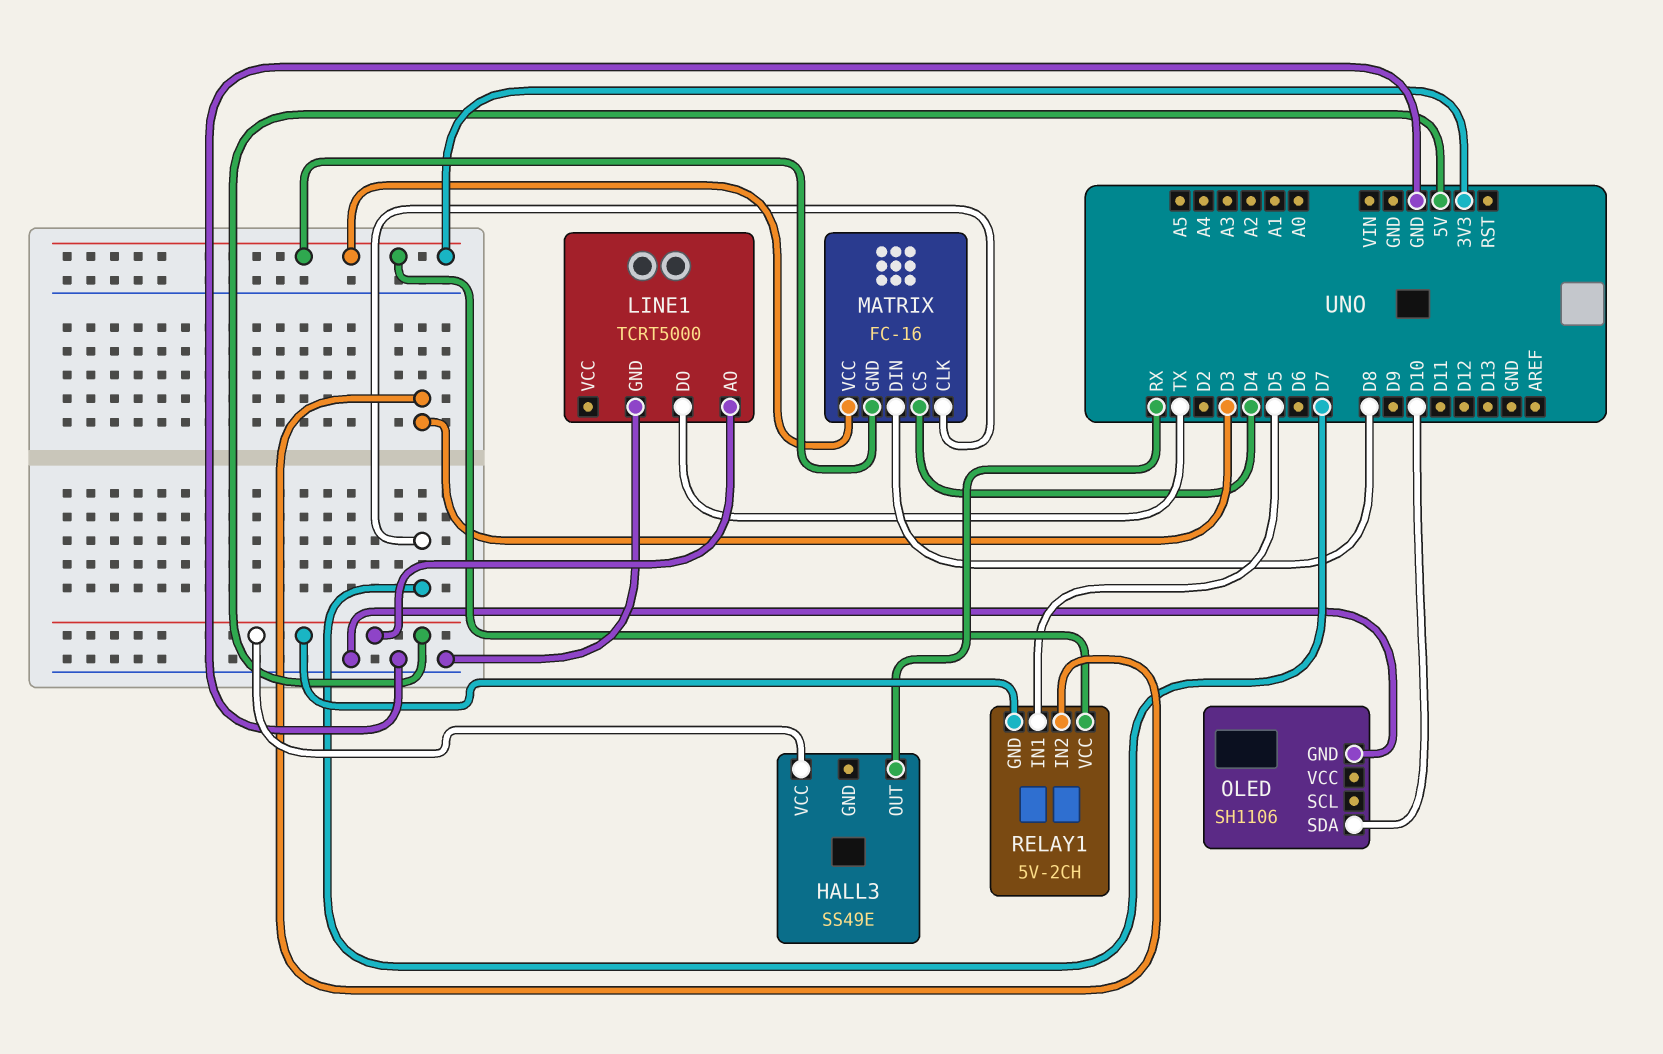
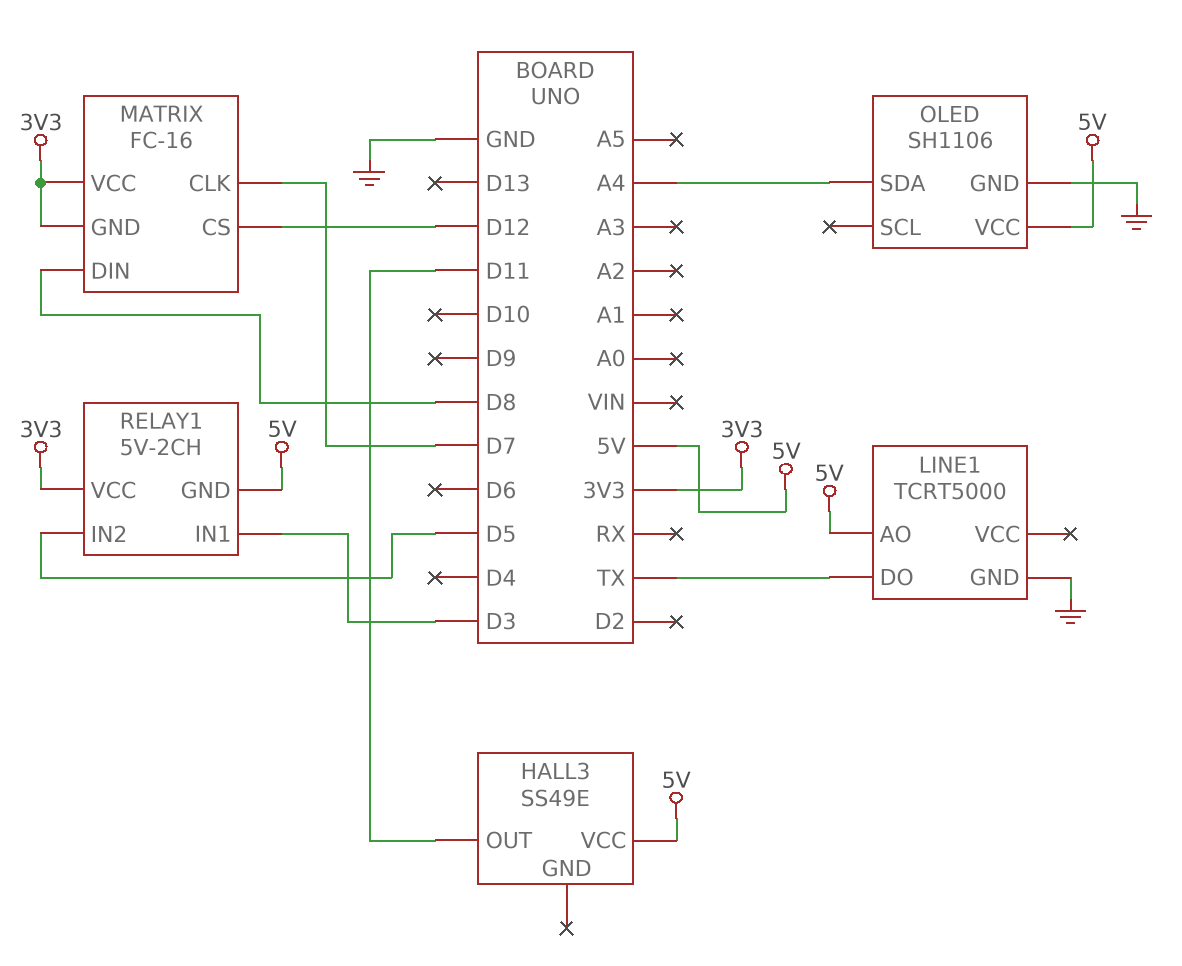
HALL3 pin OUT: RX -> D11
MATRIX pin CS: D4 -> D12
OLED pin SDA: D10 -> A4
OLED pin VCC: none -> 5V
RELAY1 pin IN1: D5 -> D3
RELAY1 pin IN2: D3 -> D5

